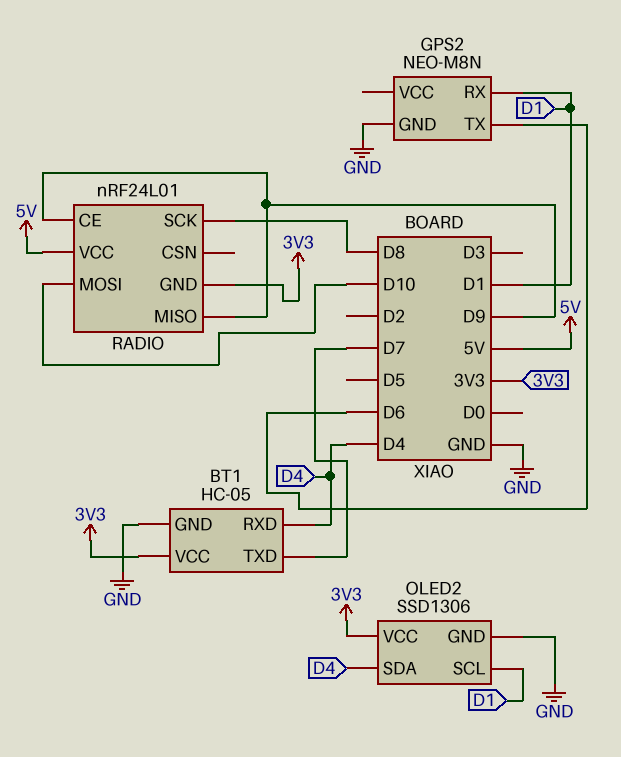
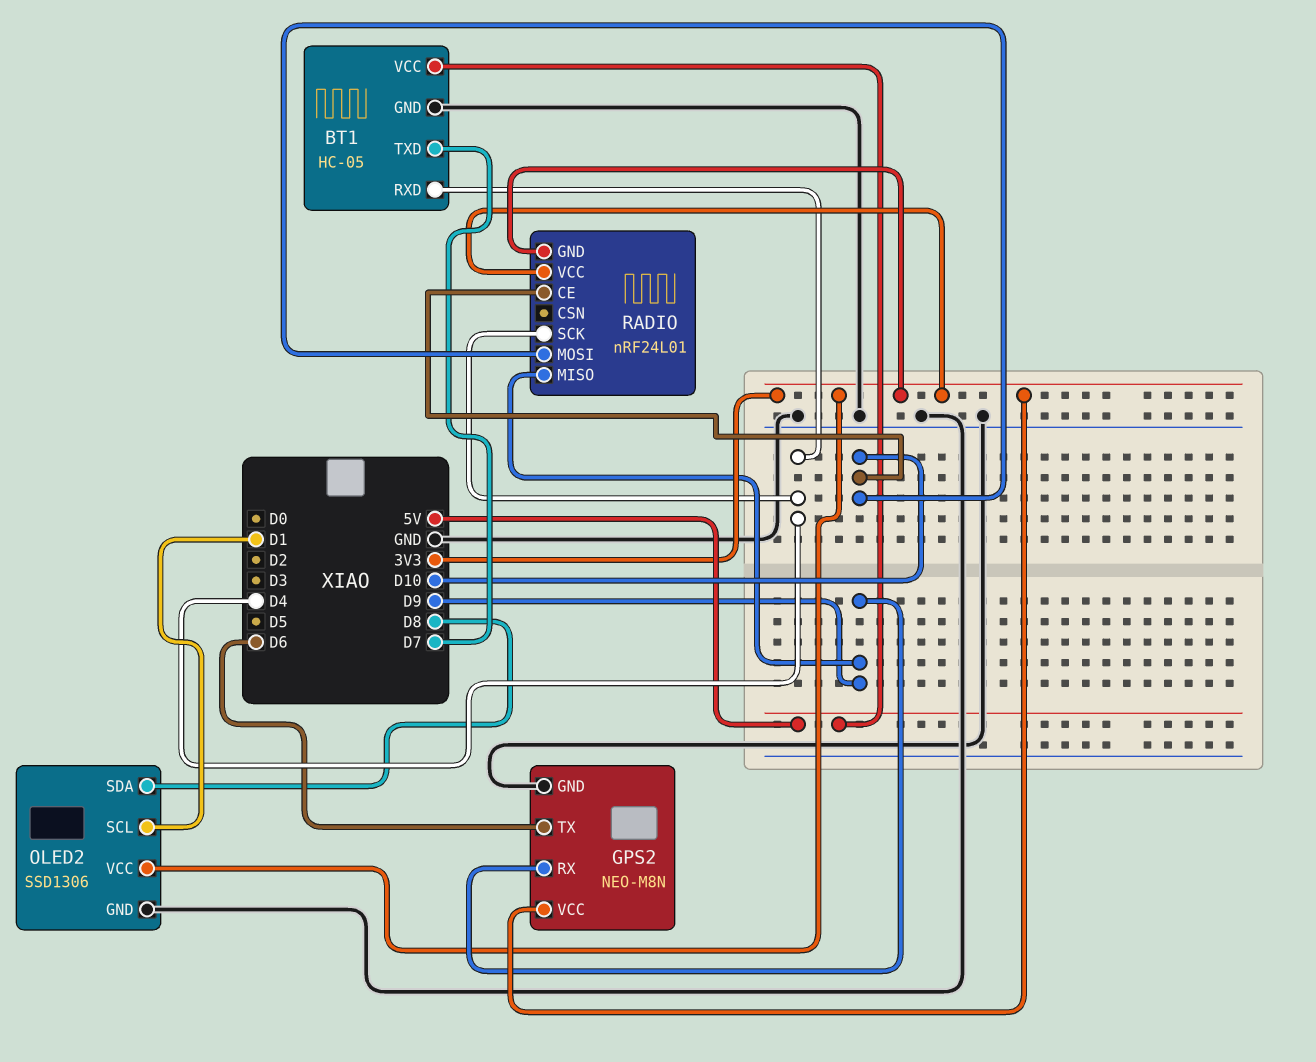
BT1 pin VCC: 3V3 -> 5V
GPS2 pin RX: D1 -> D9
GPS2 pin VCC: none -> 3V3
OLED2 pin SDA: D4 -> D8
RADIO pin CE: D9 -> D10
RADIO pin SCK: D8 -> D4
RADIO pin VCC: 5V -> 3V3

